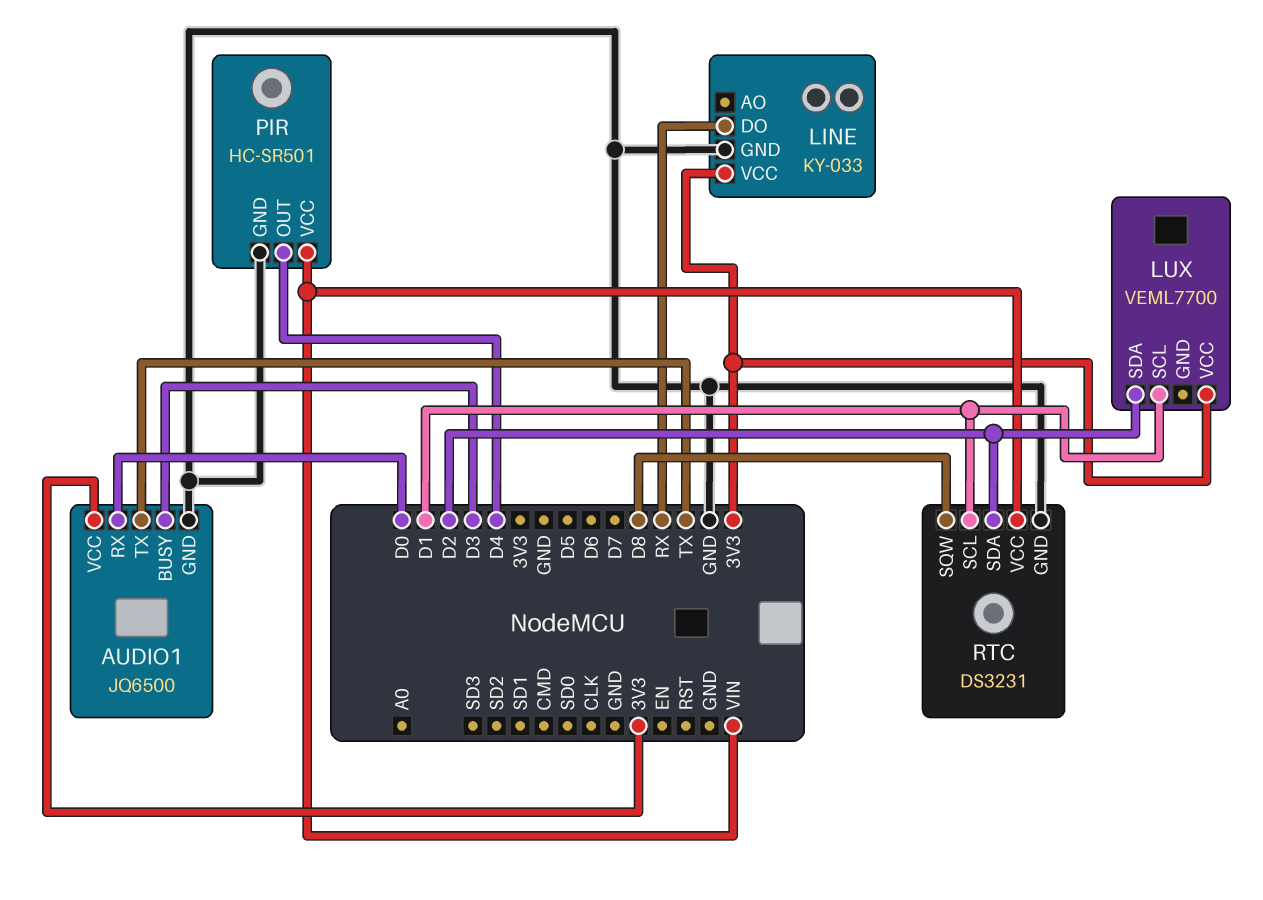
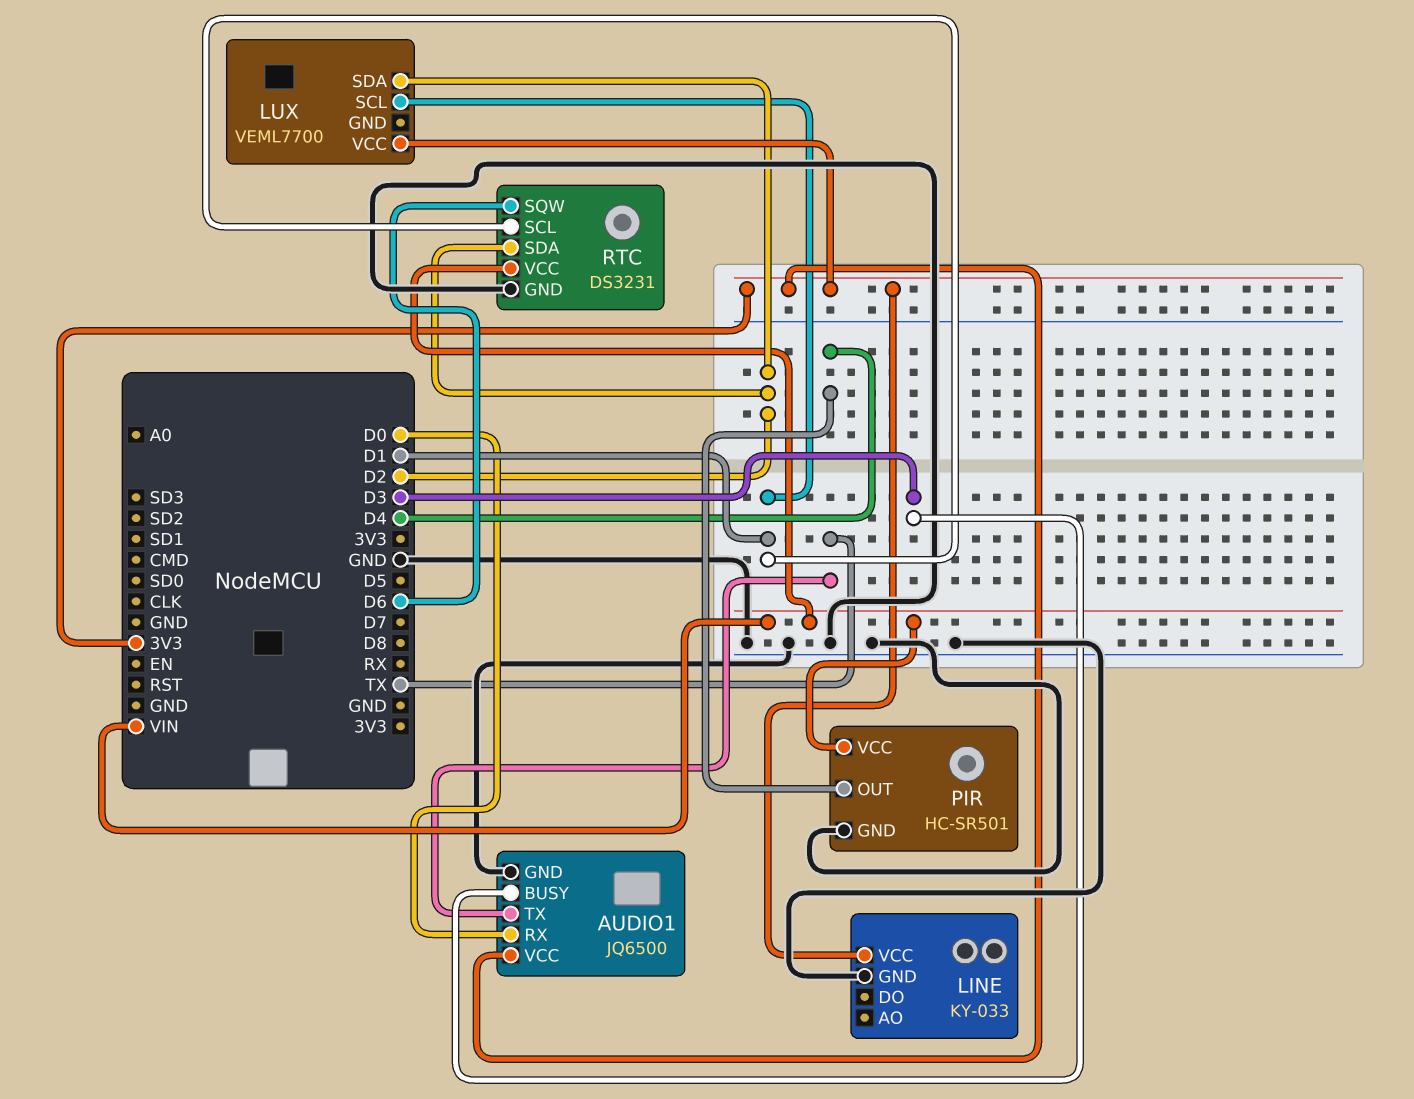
LINE pin DO: RX -> none
RTC pin SQW: D8 -> D6

